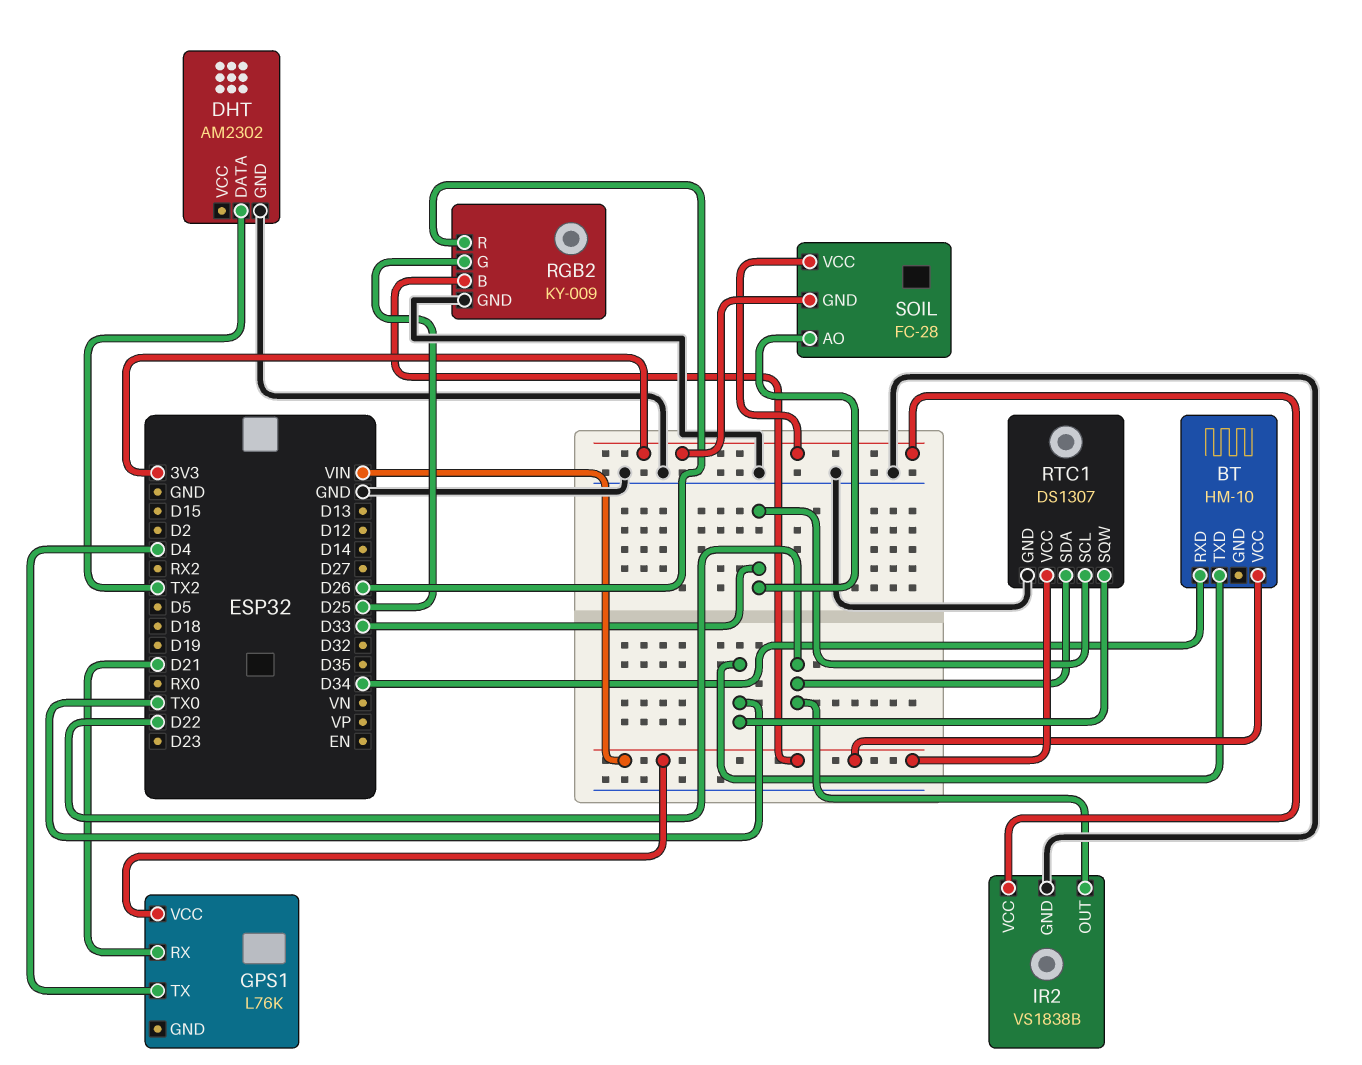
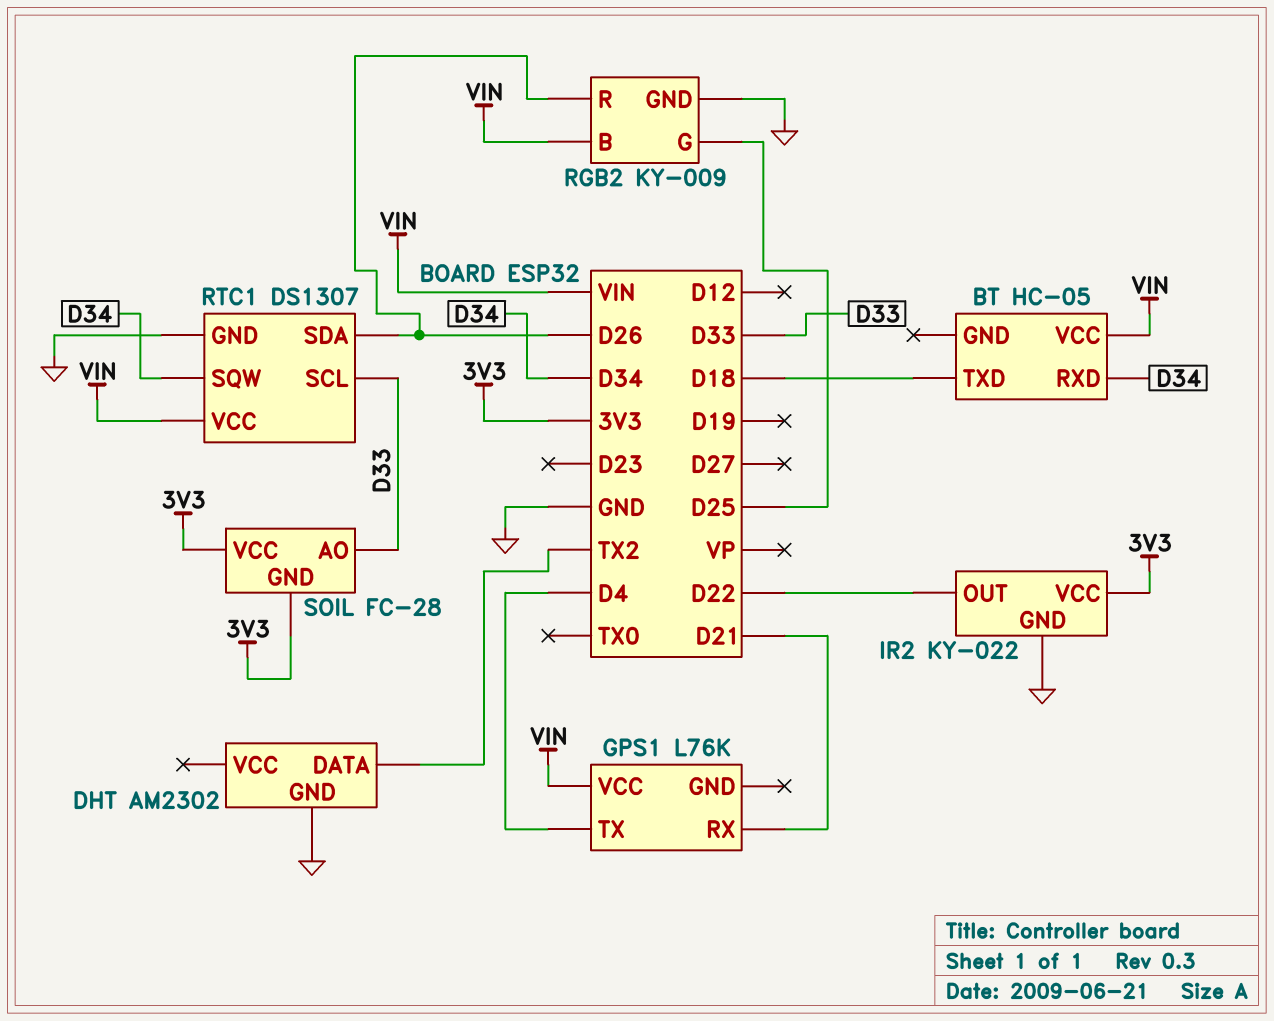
BT: HM-10 -> HC-05
BT pin TXD: TX0 -> D18
IR2: VS1838B -> KY-022
RTC1 pin SDA: D22 -> D26
RTC1 pin SQW: TX0 -> D34

